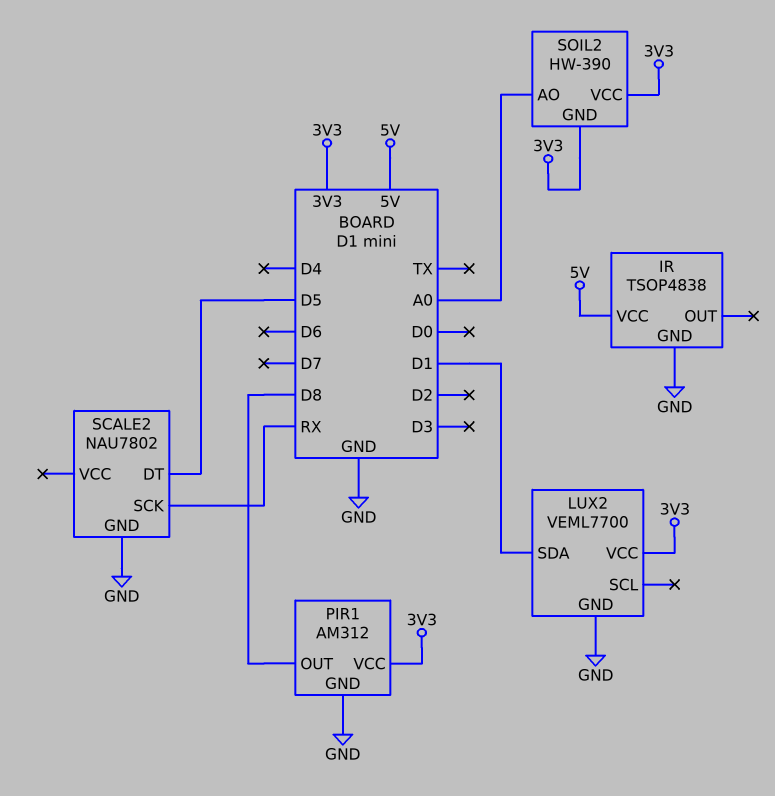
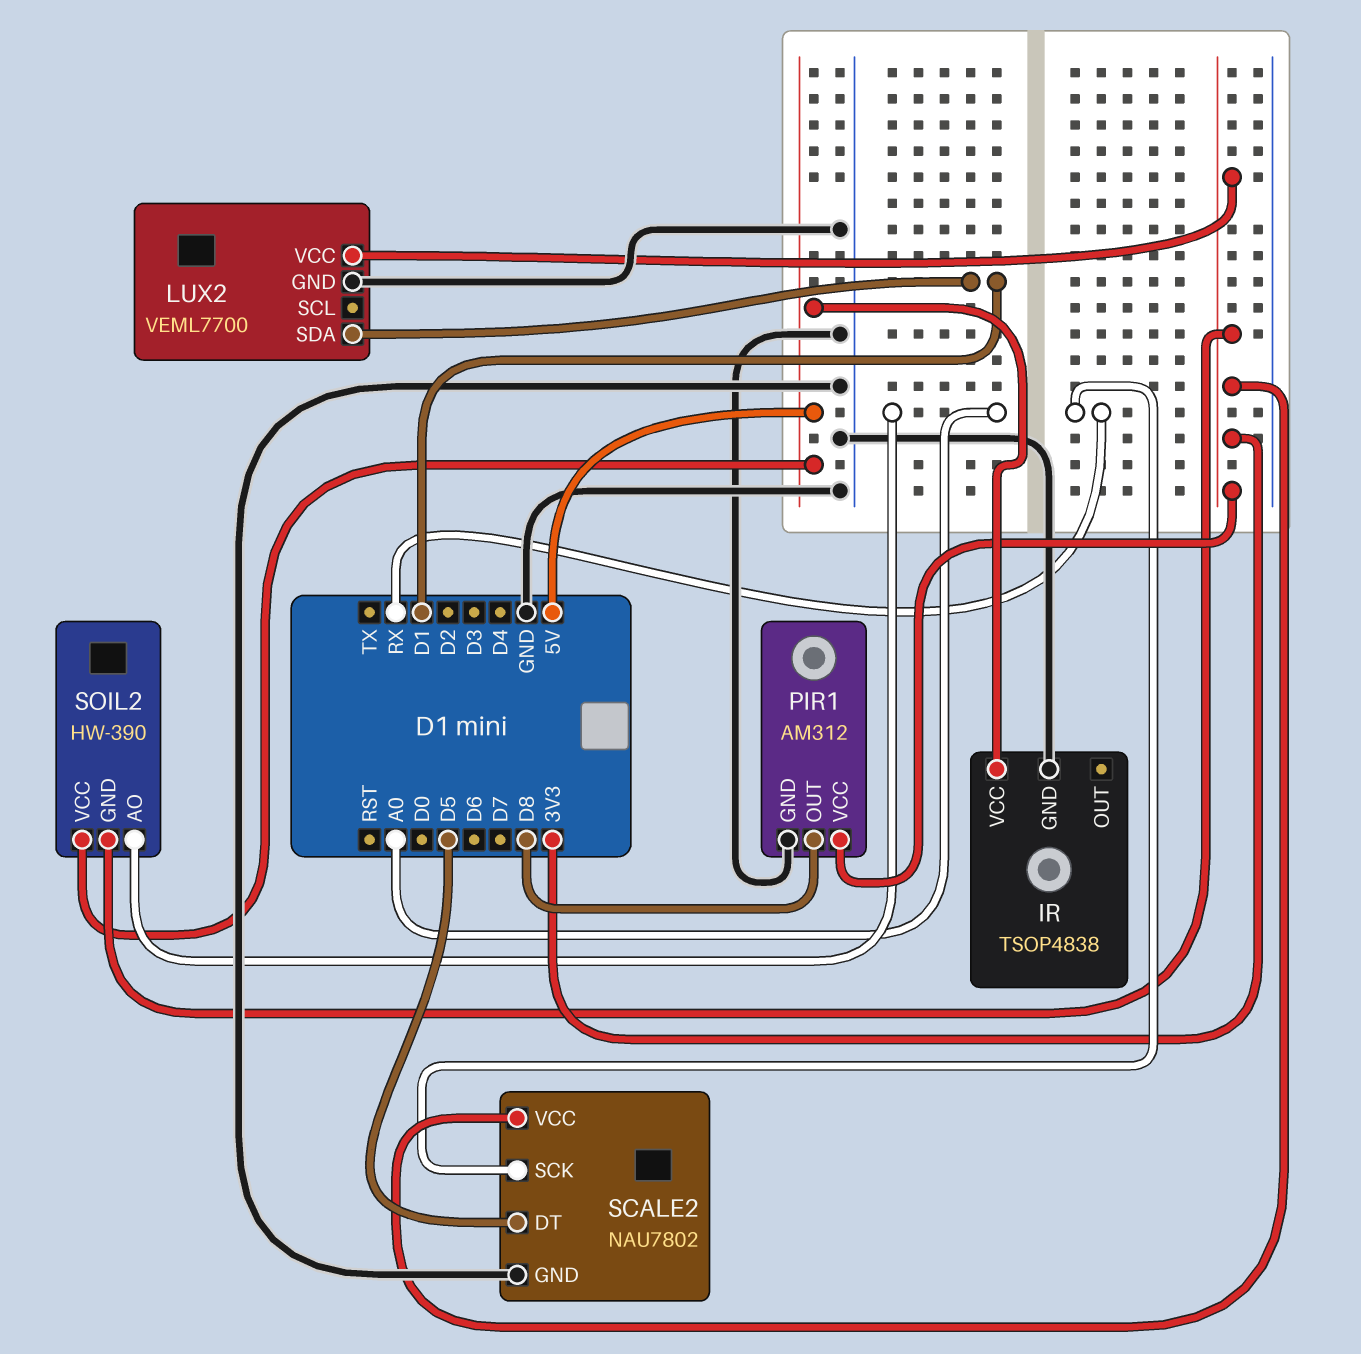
SCALE2 pin VCC: none -> 3V3
SOIL2 pin VCC: 3V3 -> 5V

